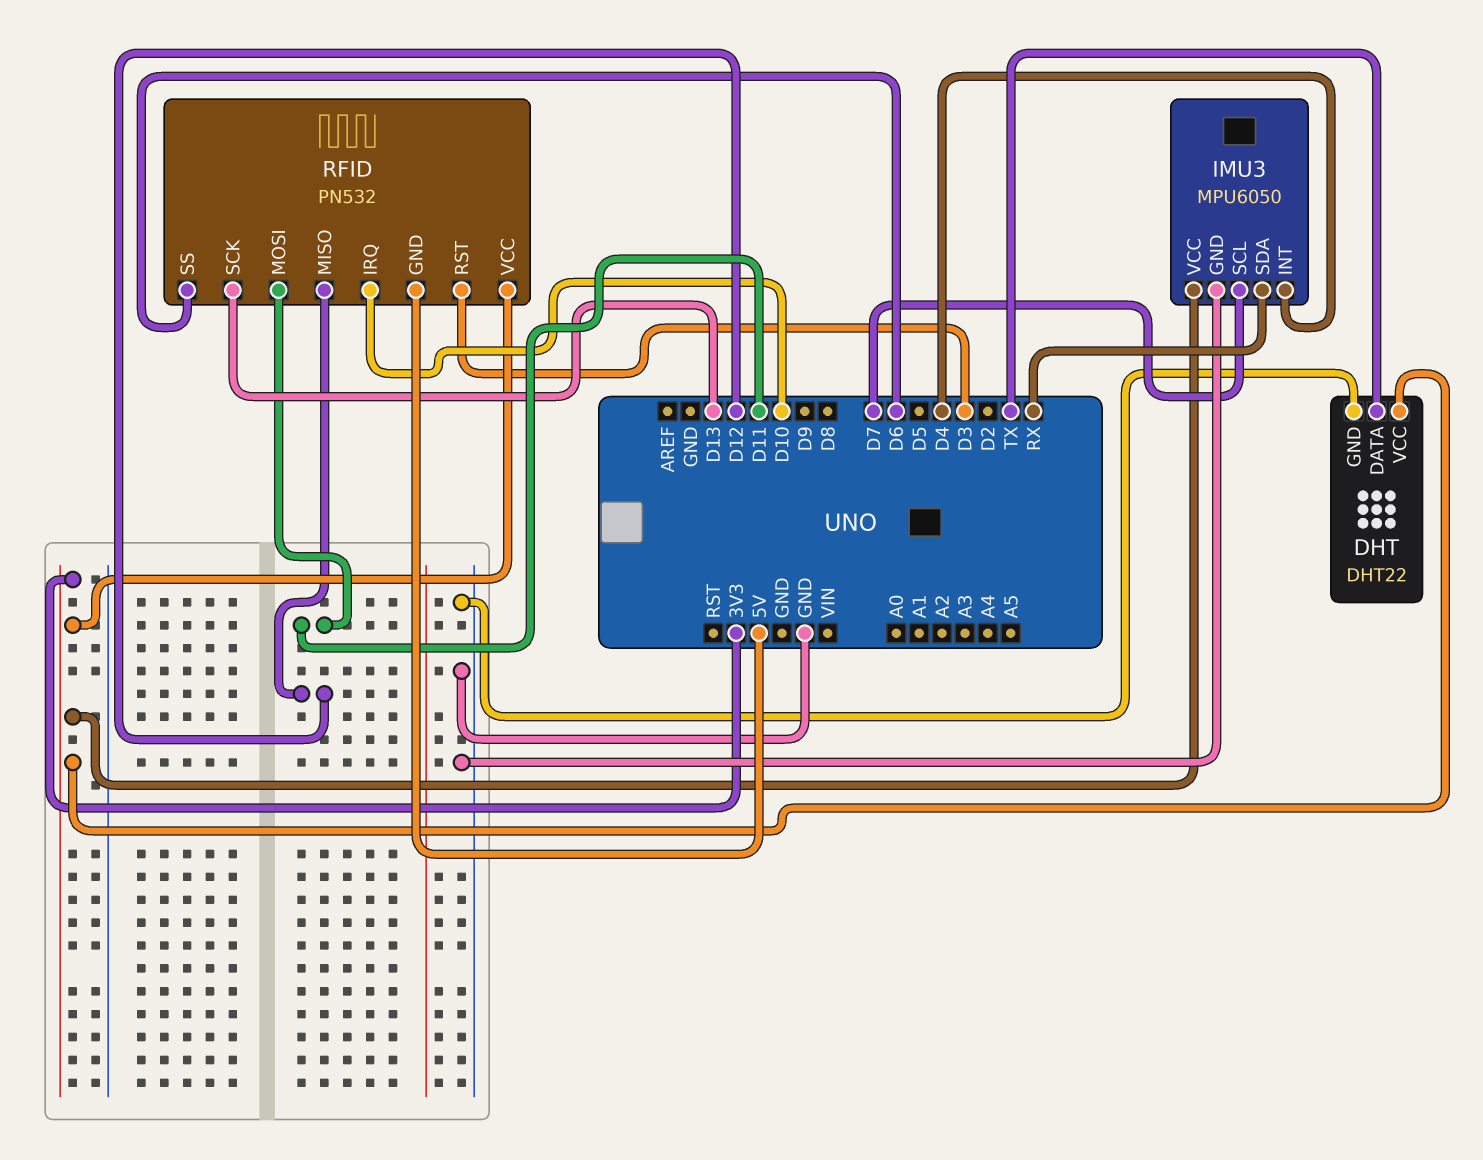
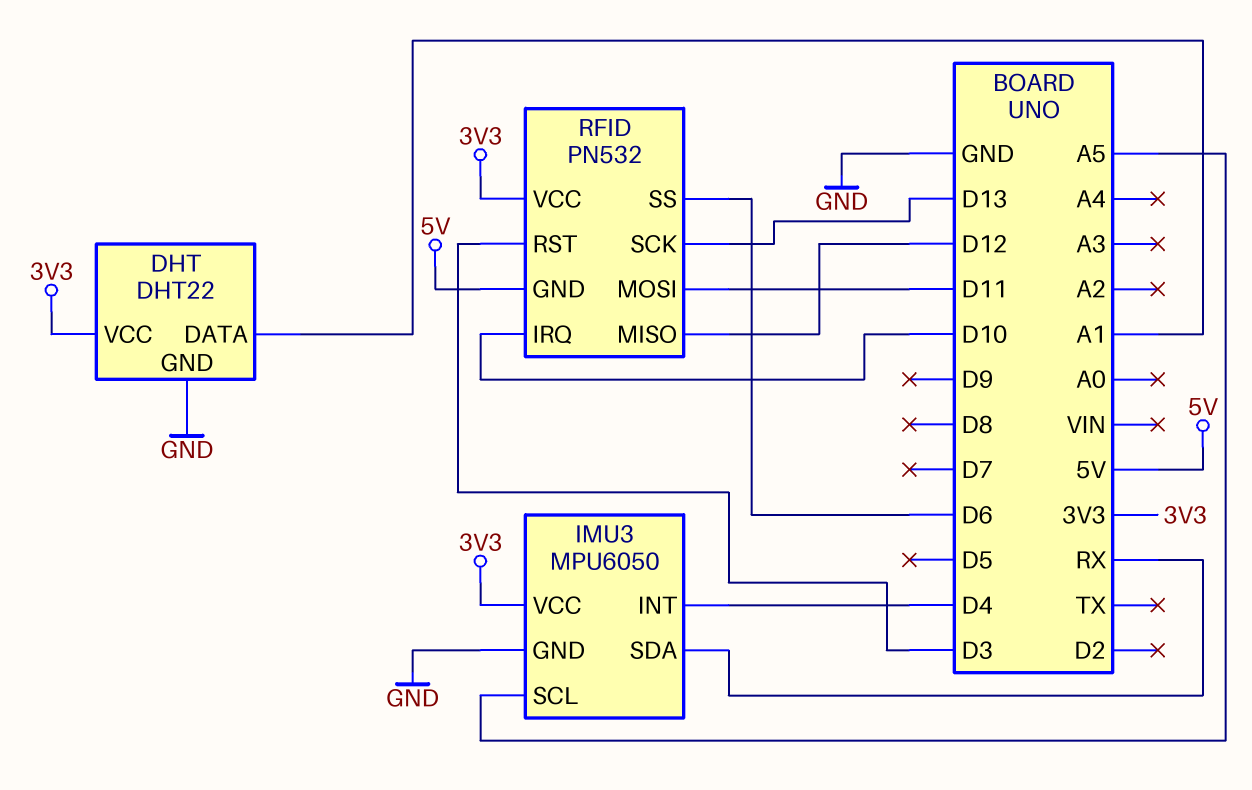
DHT pin DATA: TX -> A1
IMU3 pin SCL: D7 -> A5

